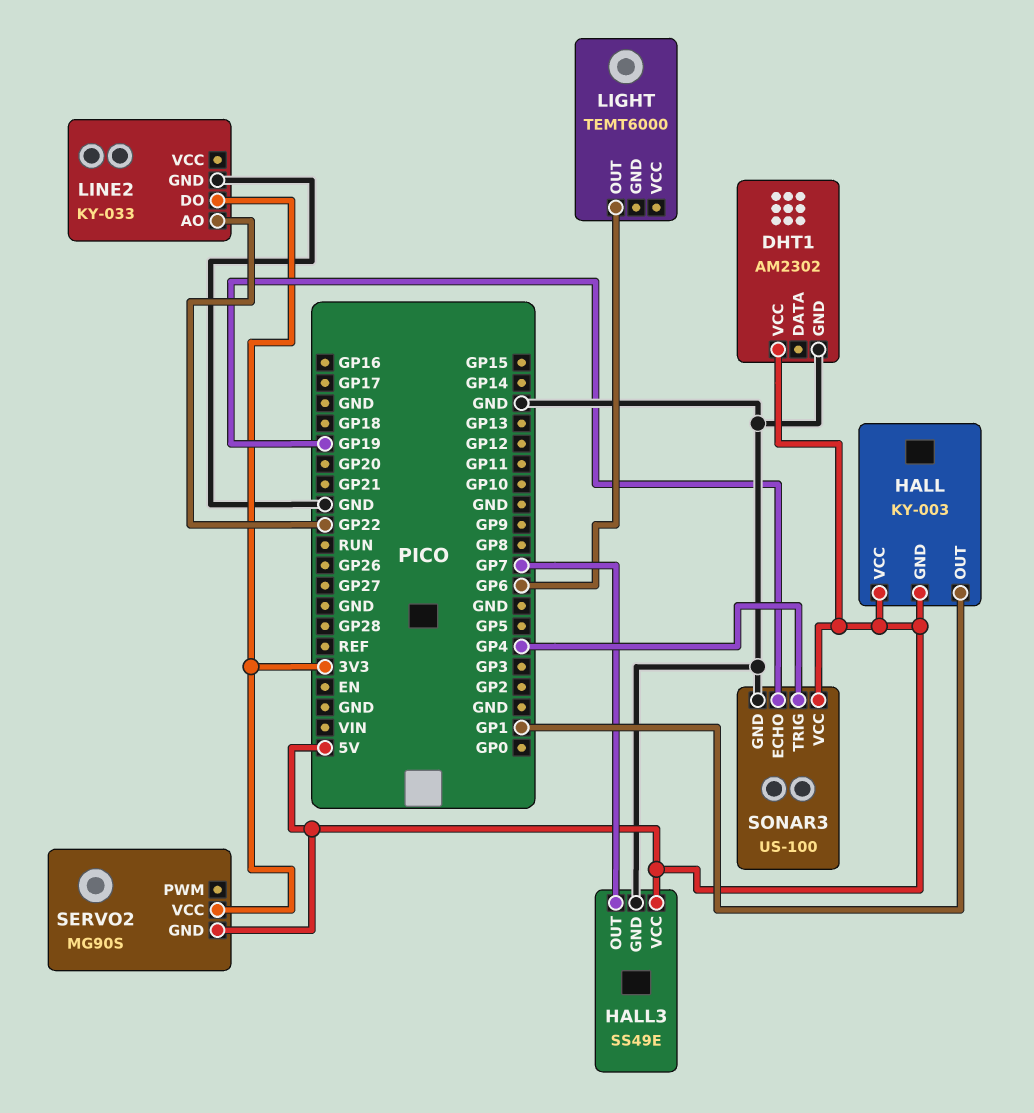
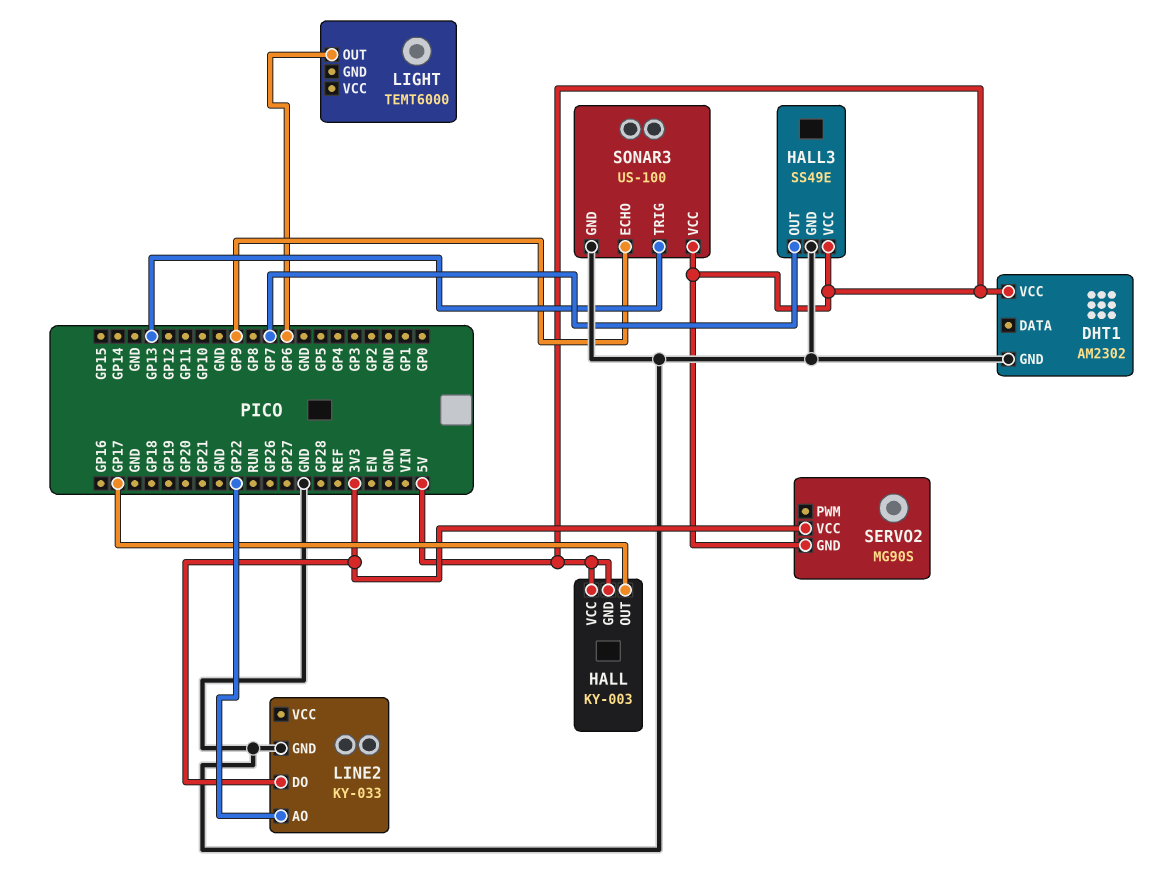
HALL pin OUT: GP1 -> GP17
SONAR3 pin ECHO: GP19 -> GP9
SONAR3 pin TRIG: GP4 -> GP13

